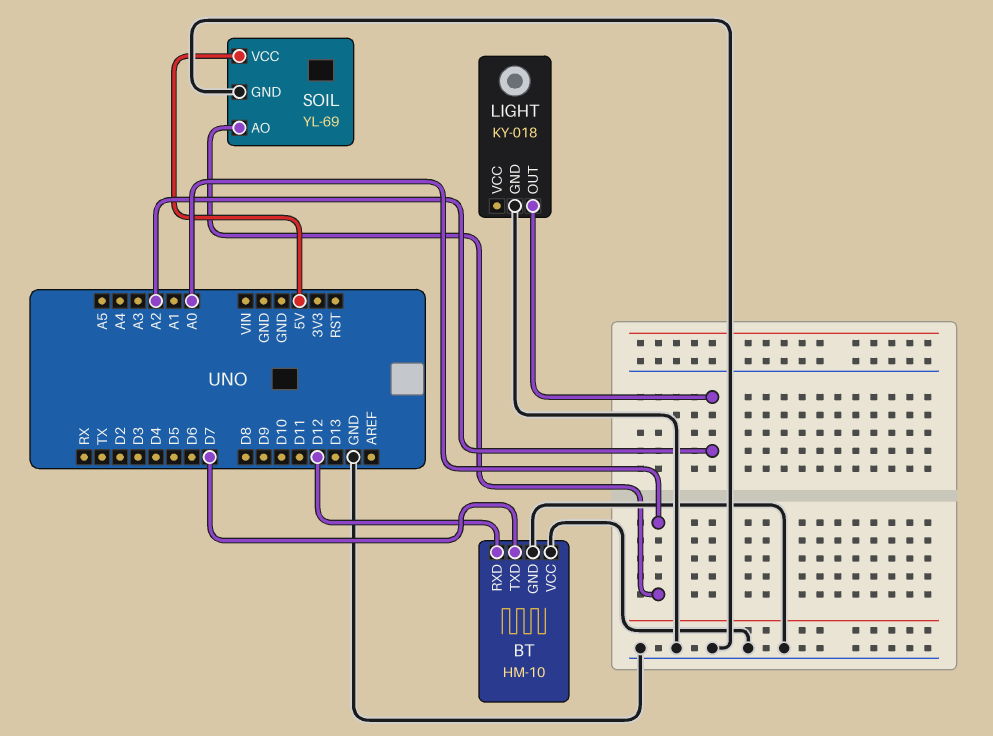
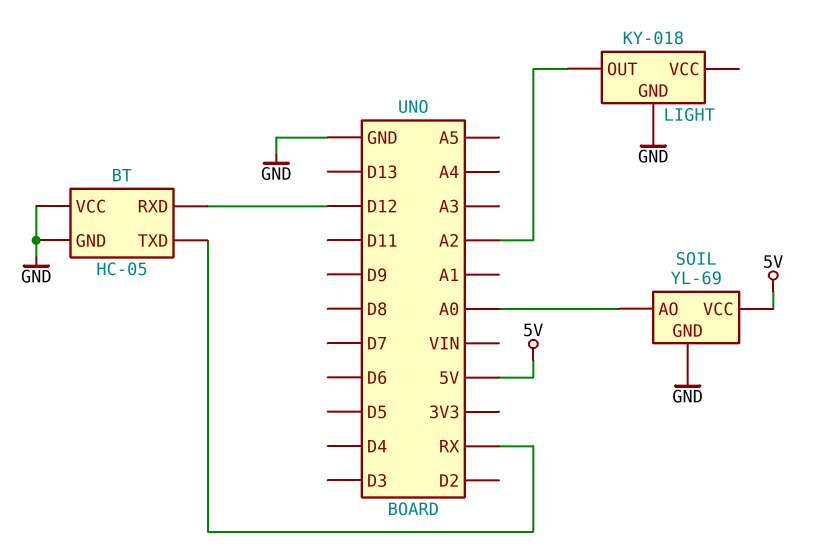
BT: HM-10 -> HC-05
BT pin TXD: D7 -> RX

